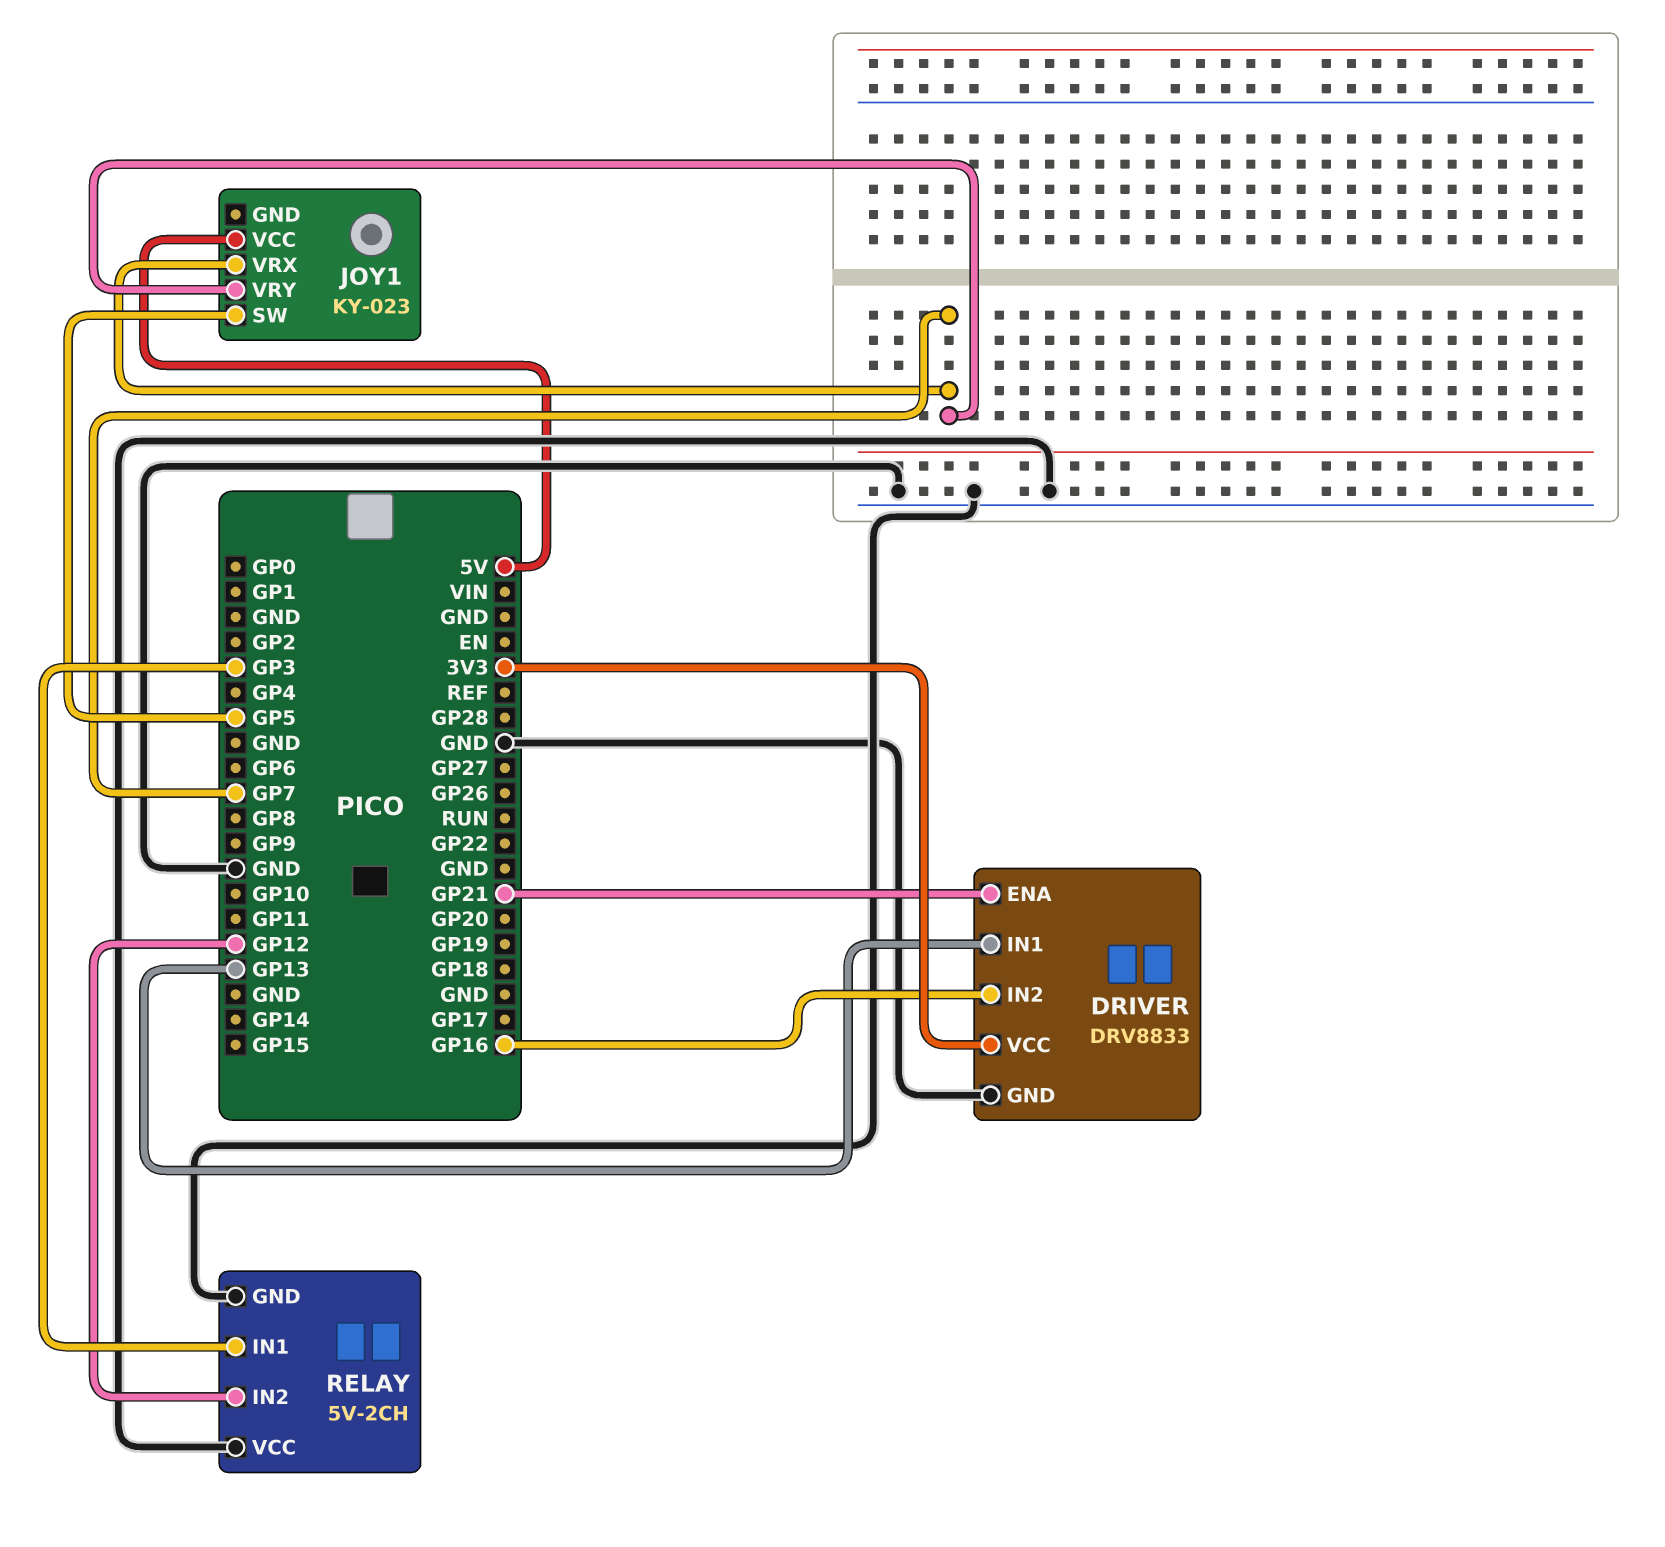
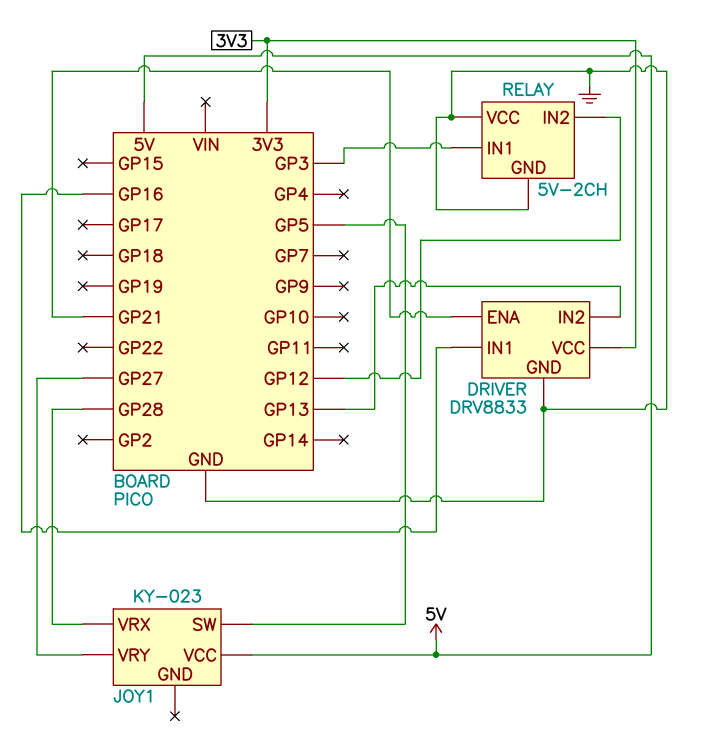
DRIVER pin IN1: GP13 -> GP16
DRIVER pin IN2: GP16 -> GP13
JOY1 pin VRX: GP7 -> GP28
JOY1 pin VRY: GP7 -> GP27

